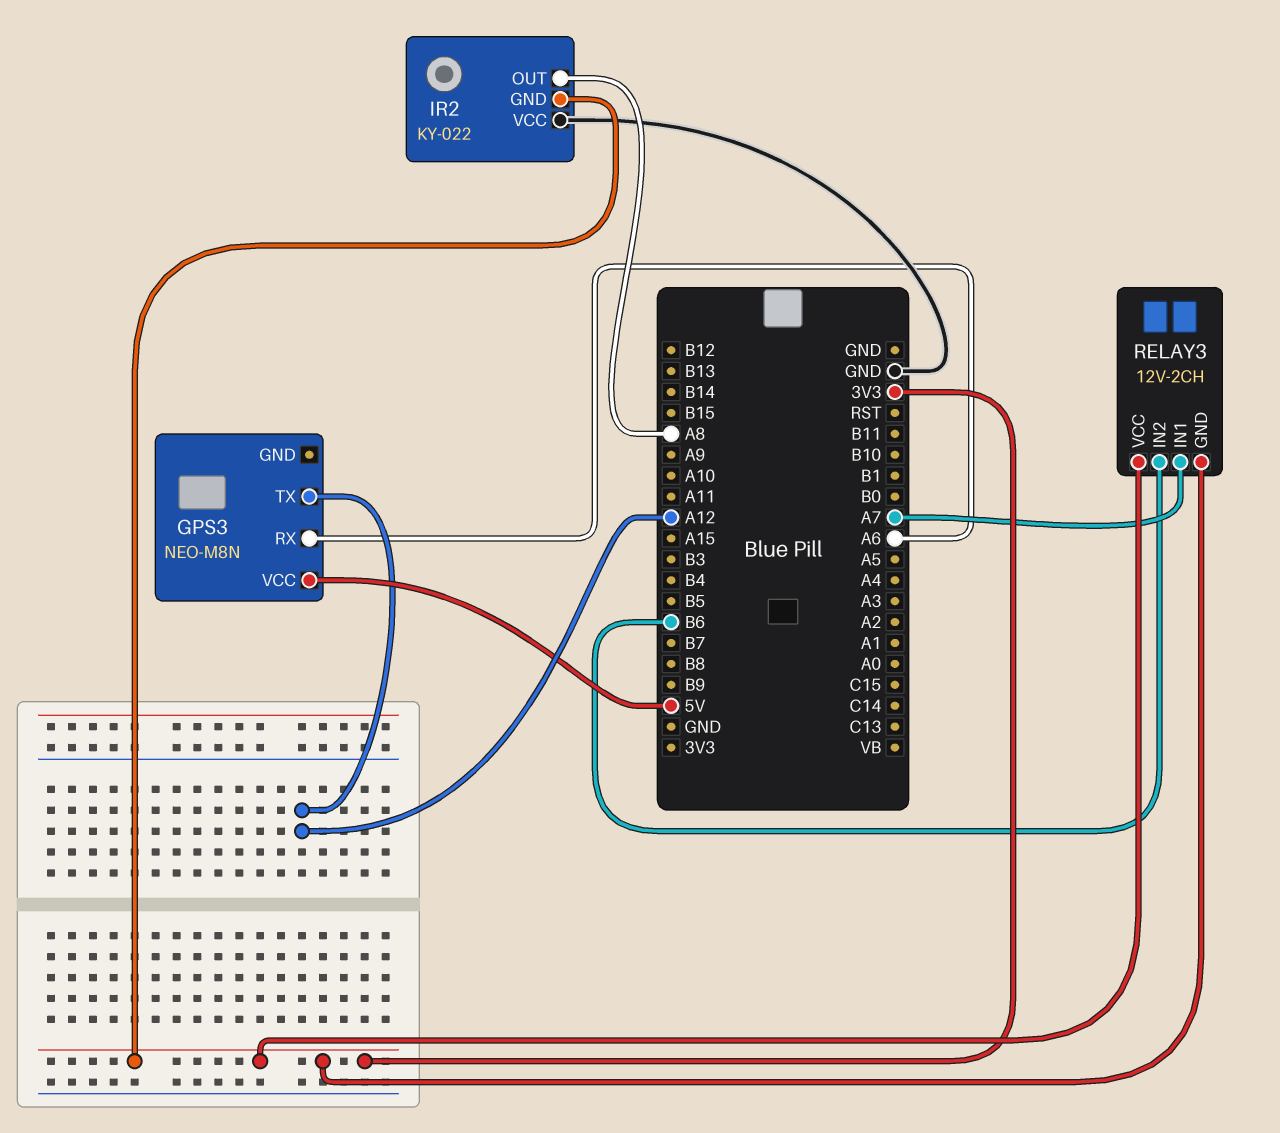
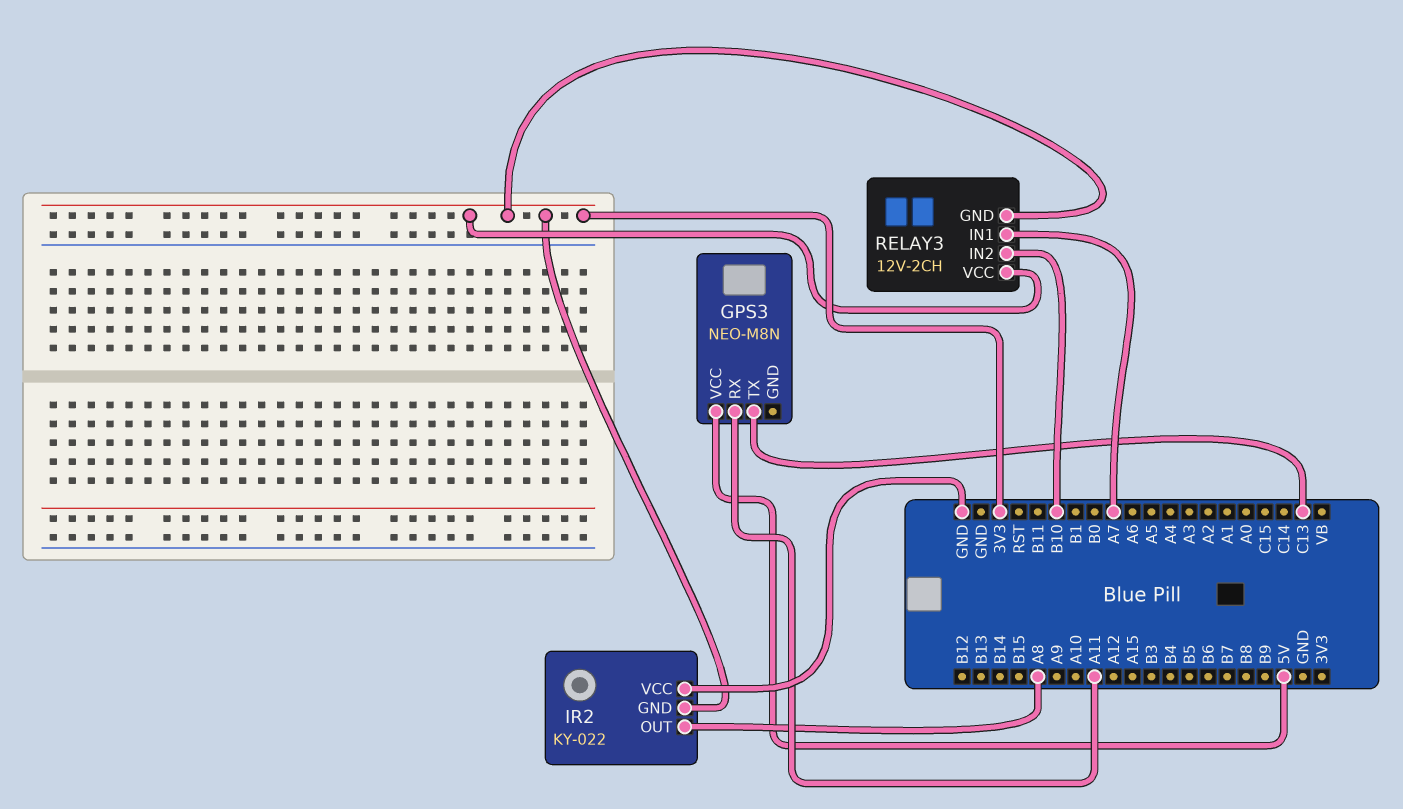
GPS3 pin RX: A6 -> A11
GPS3 pin TX: A12 -> C13
RELAY3 pin IN2: B6 -> B10

